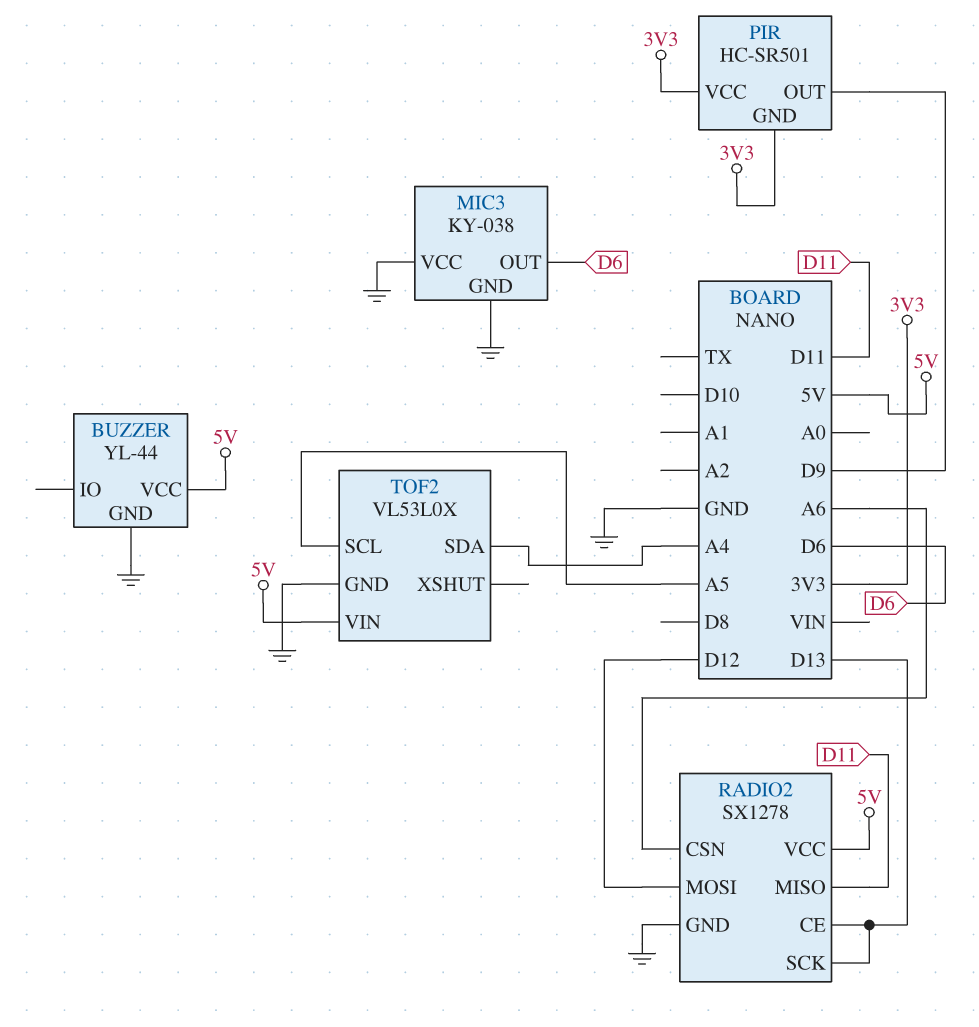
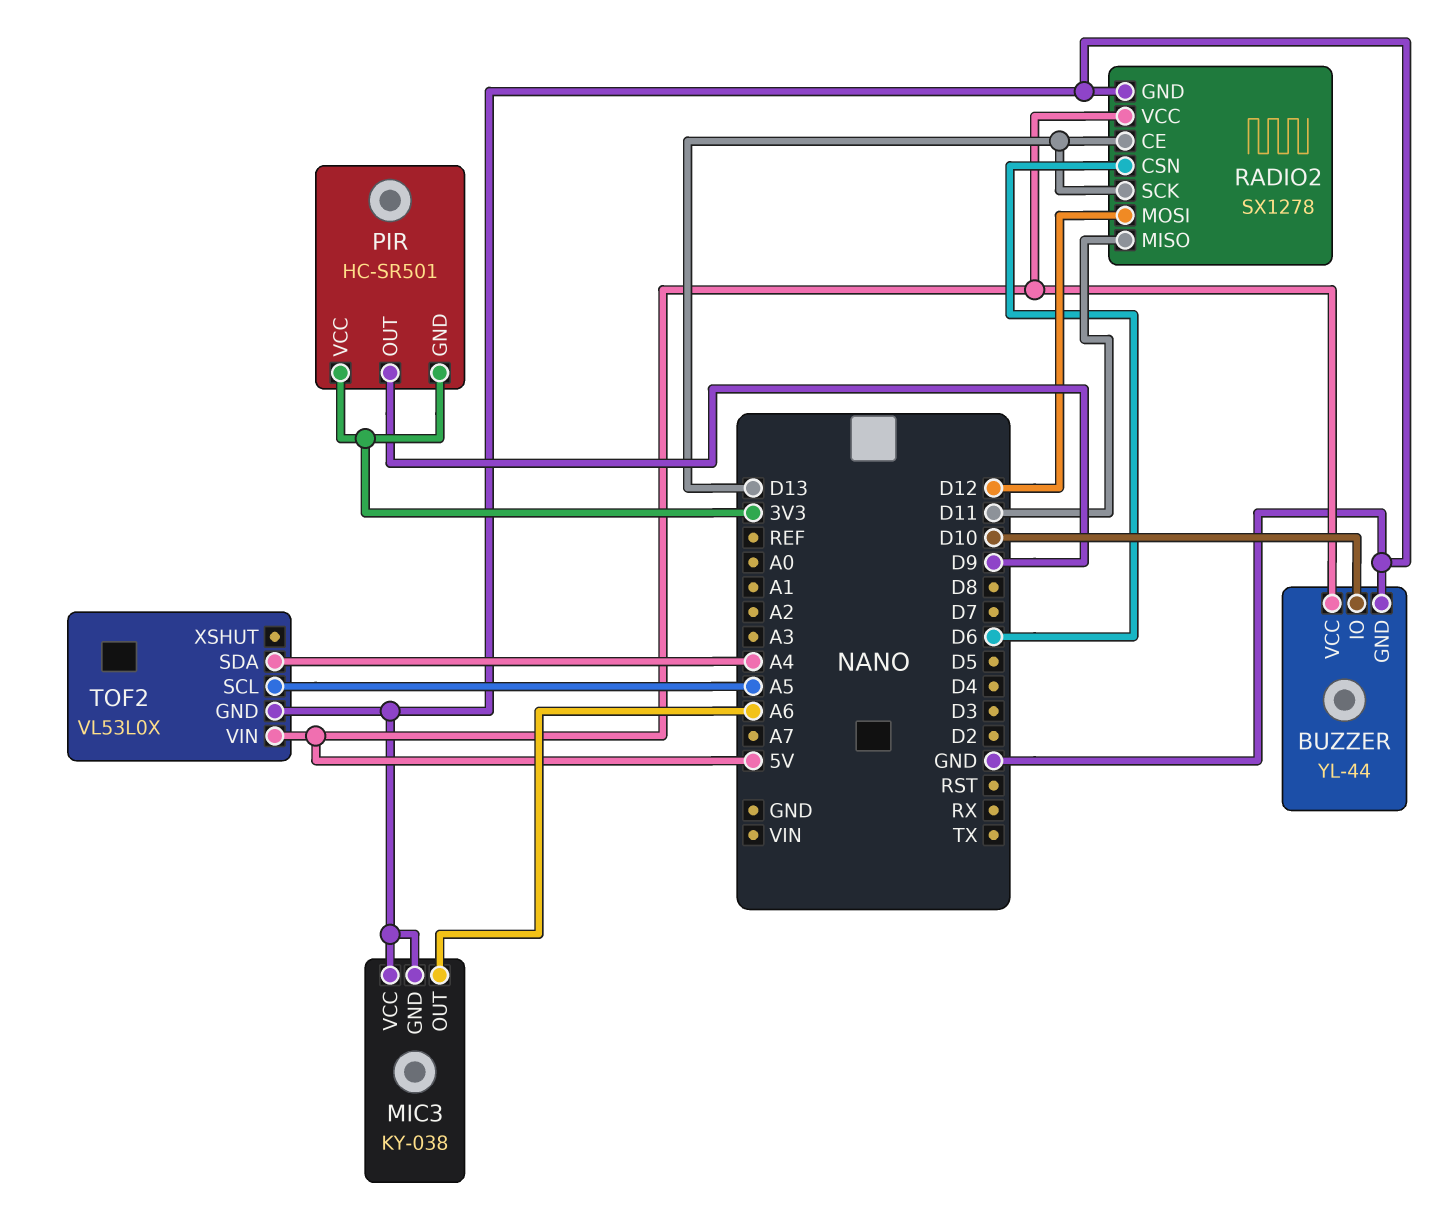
BUZZER pin IO: none -> D10
MIC3 pin OUT: D6 -> A6
RADIO2 pin CSN: A6 -> D6

